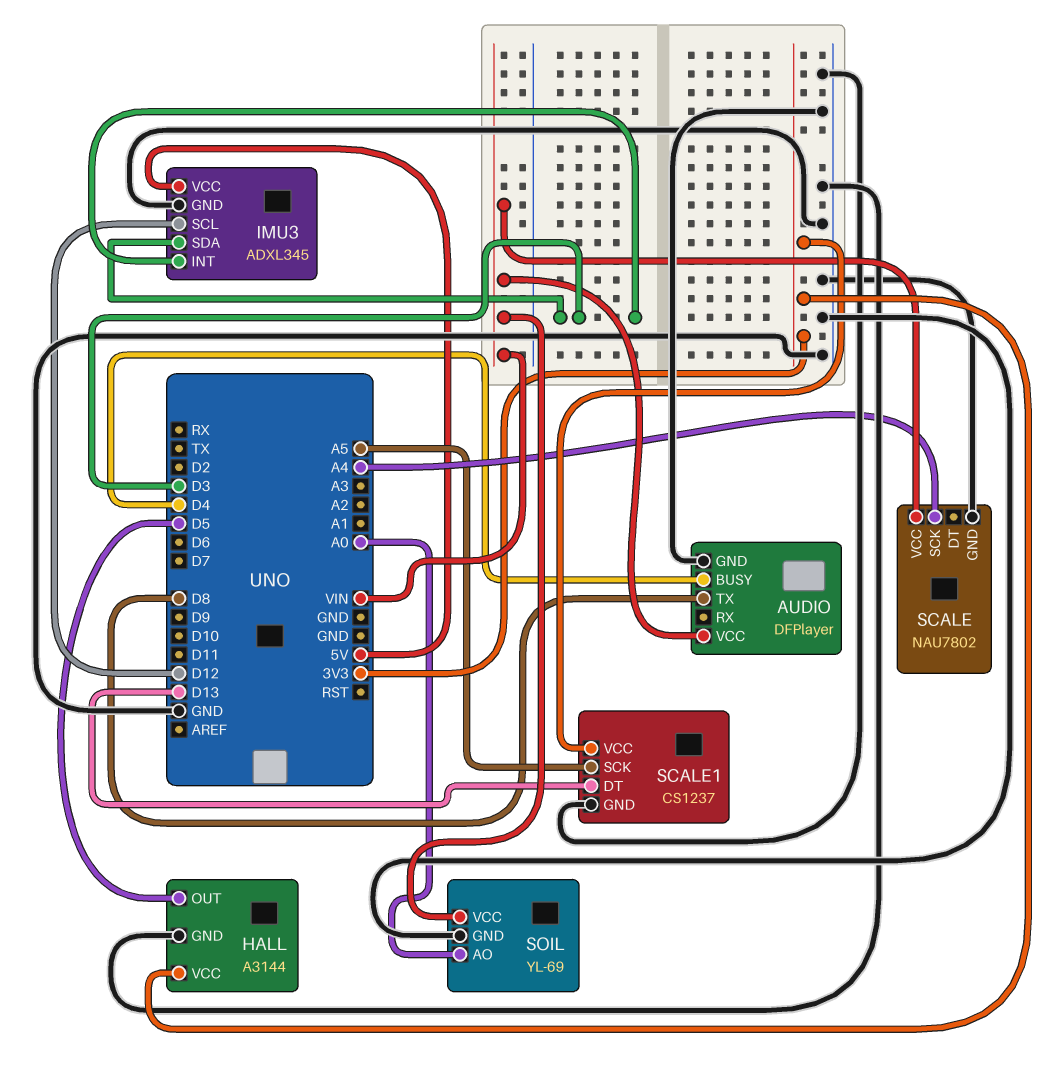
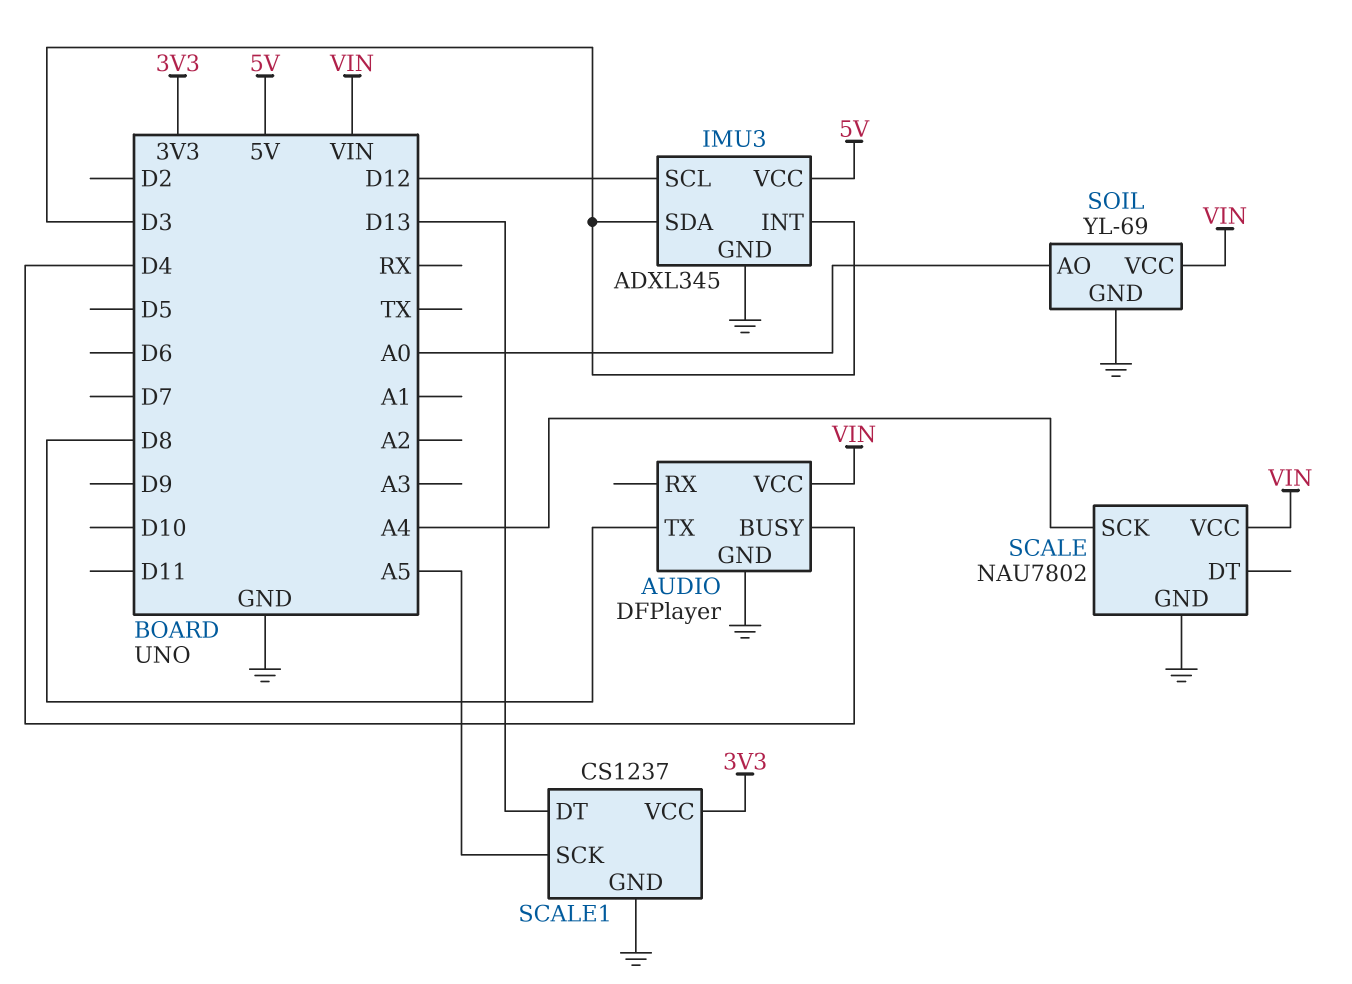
HALL: A3144 -> none
HALL pin GND: GND -> none
HALL pin OUT: D5 -> none
HALL pin VCC: 3V3 -> none

